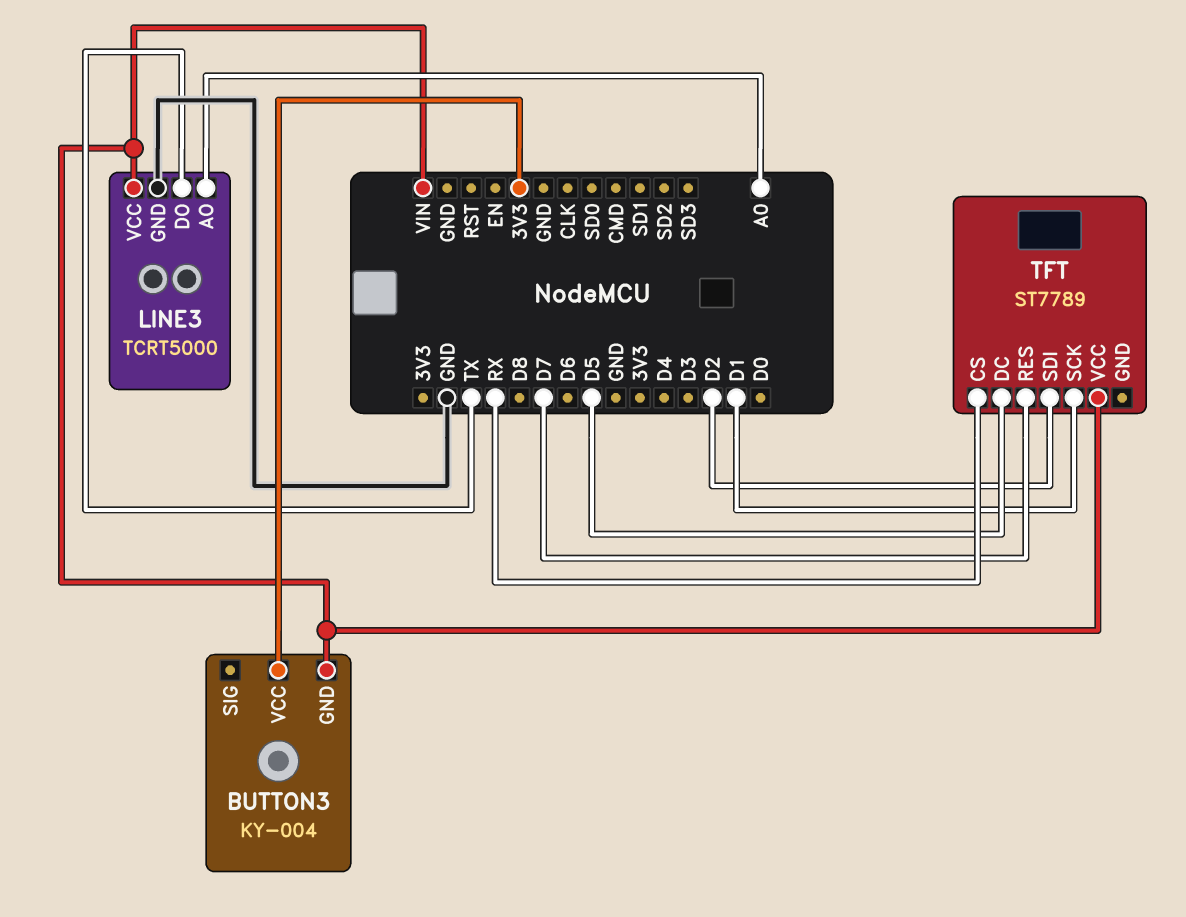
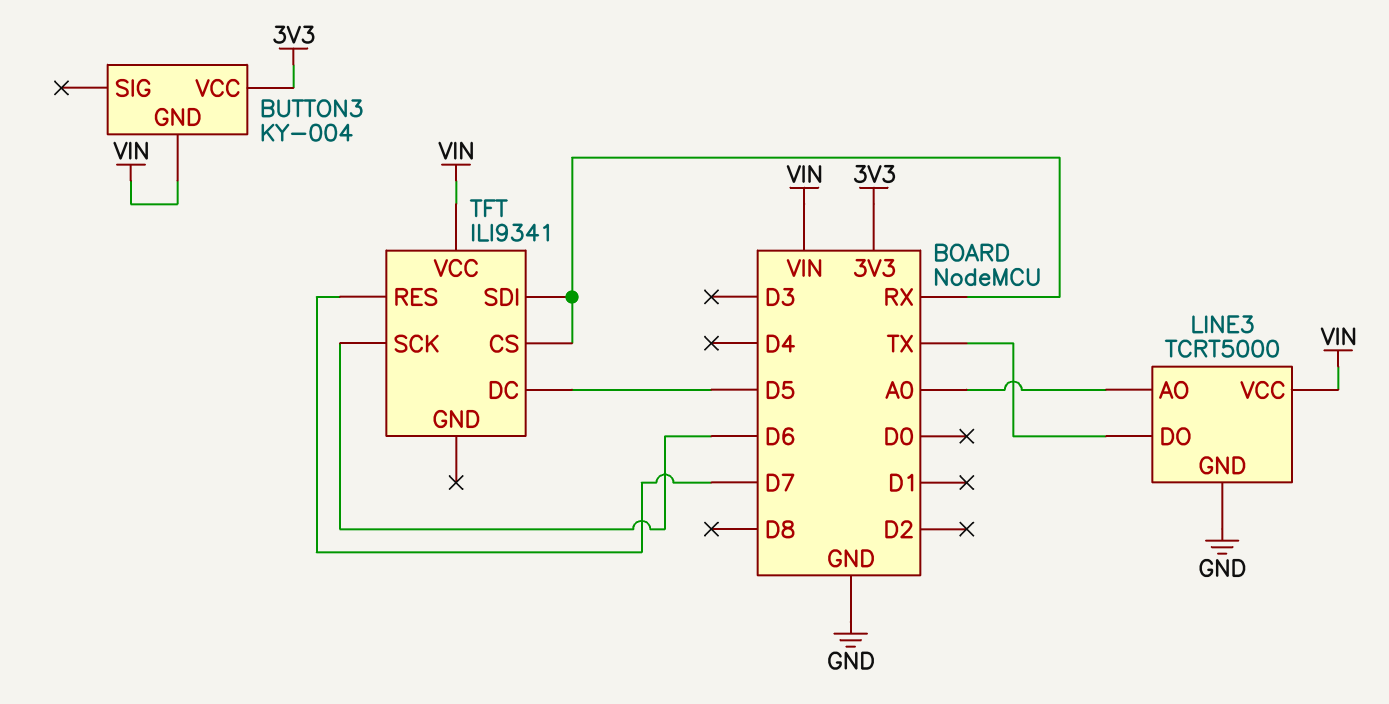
TFT: ST7789 -> ILI9341
TFT pin SCK: D1 -> D6
TFT pin SDI: D2 -> RX

